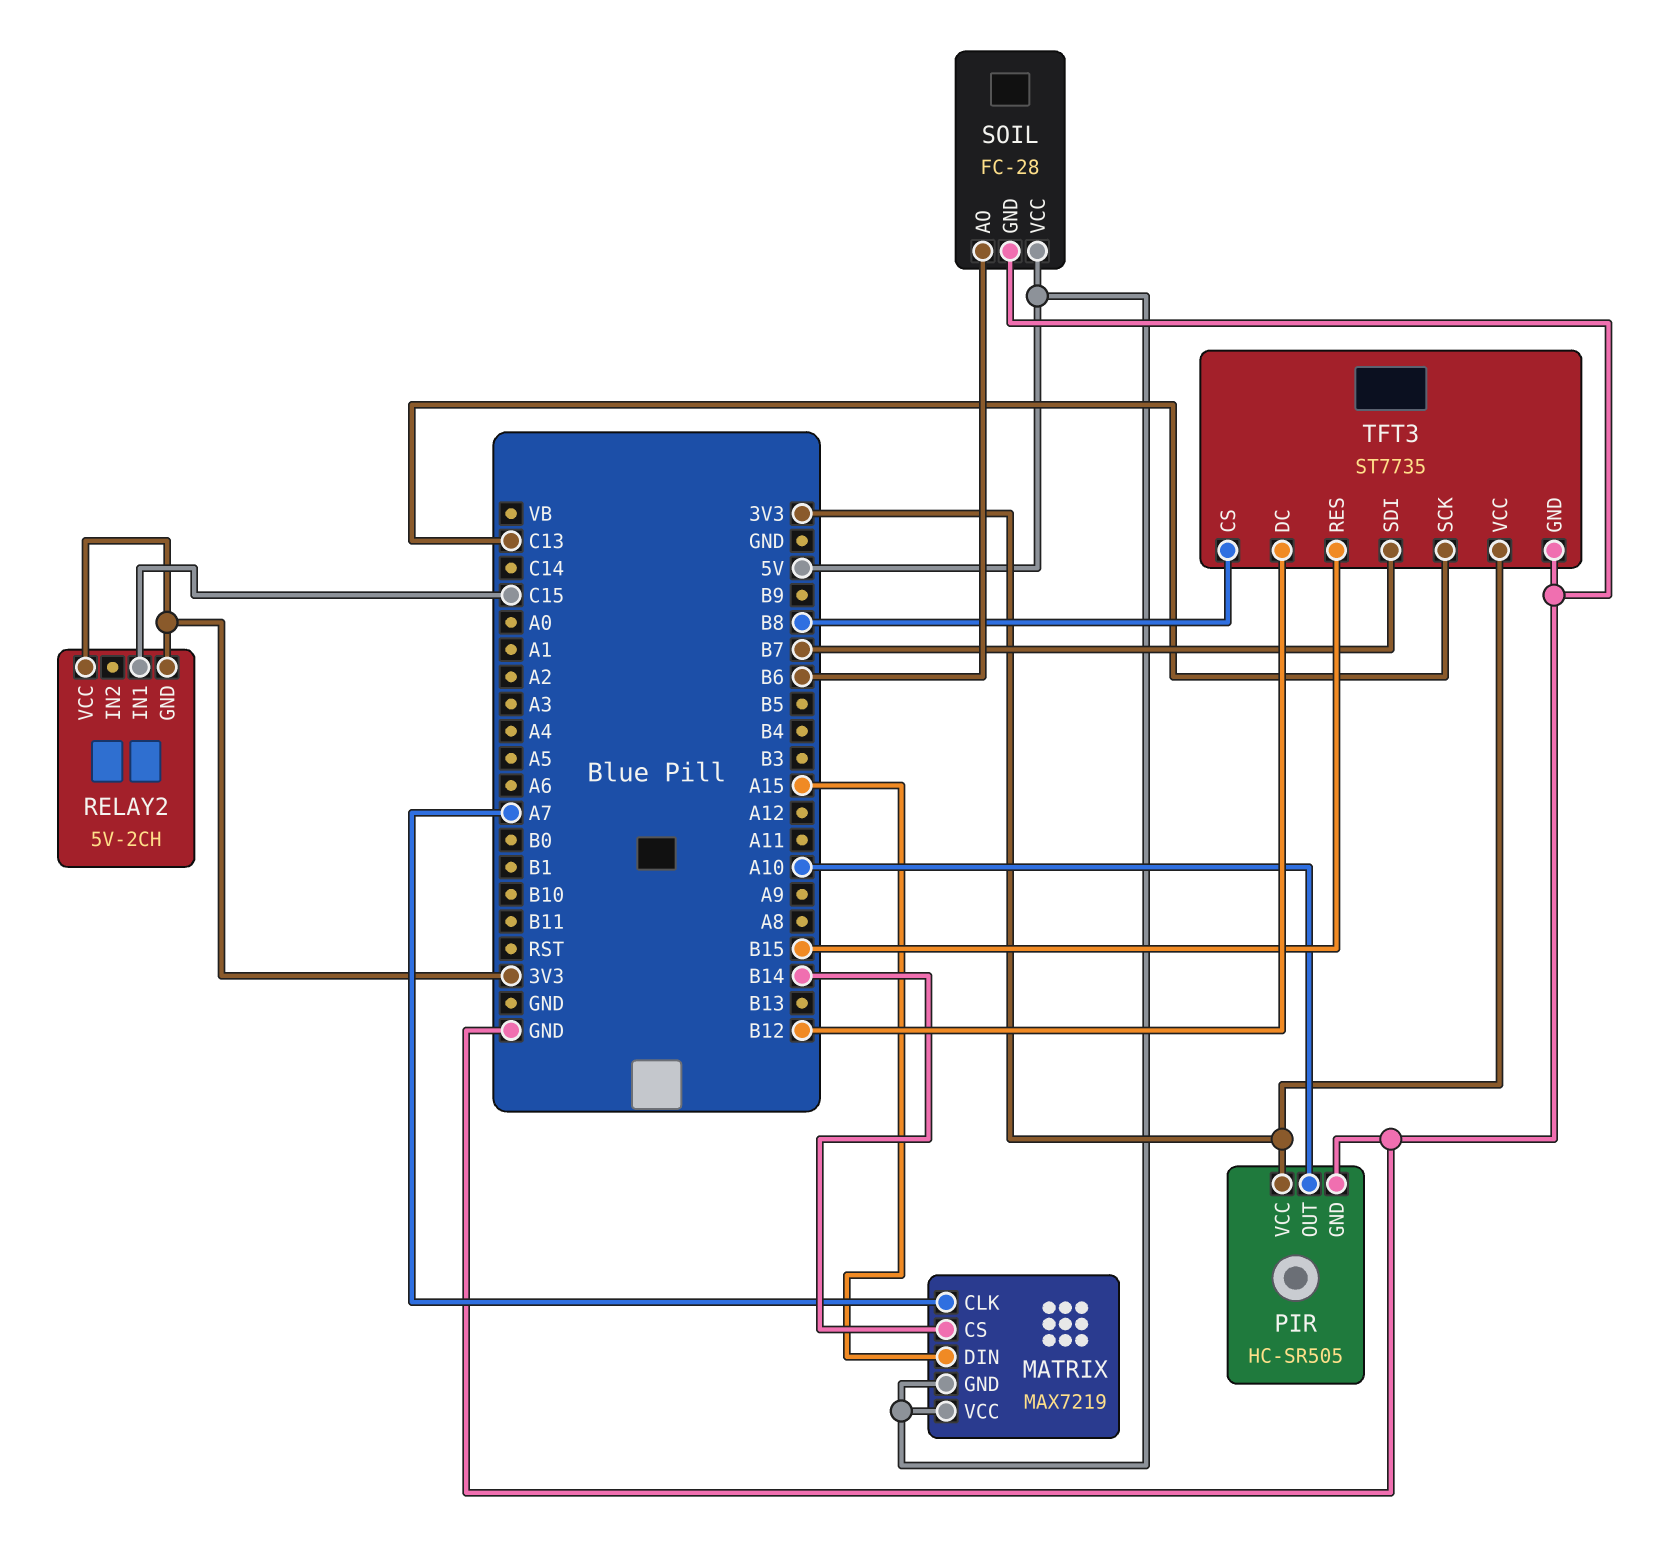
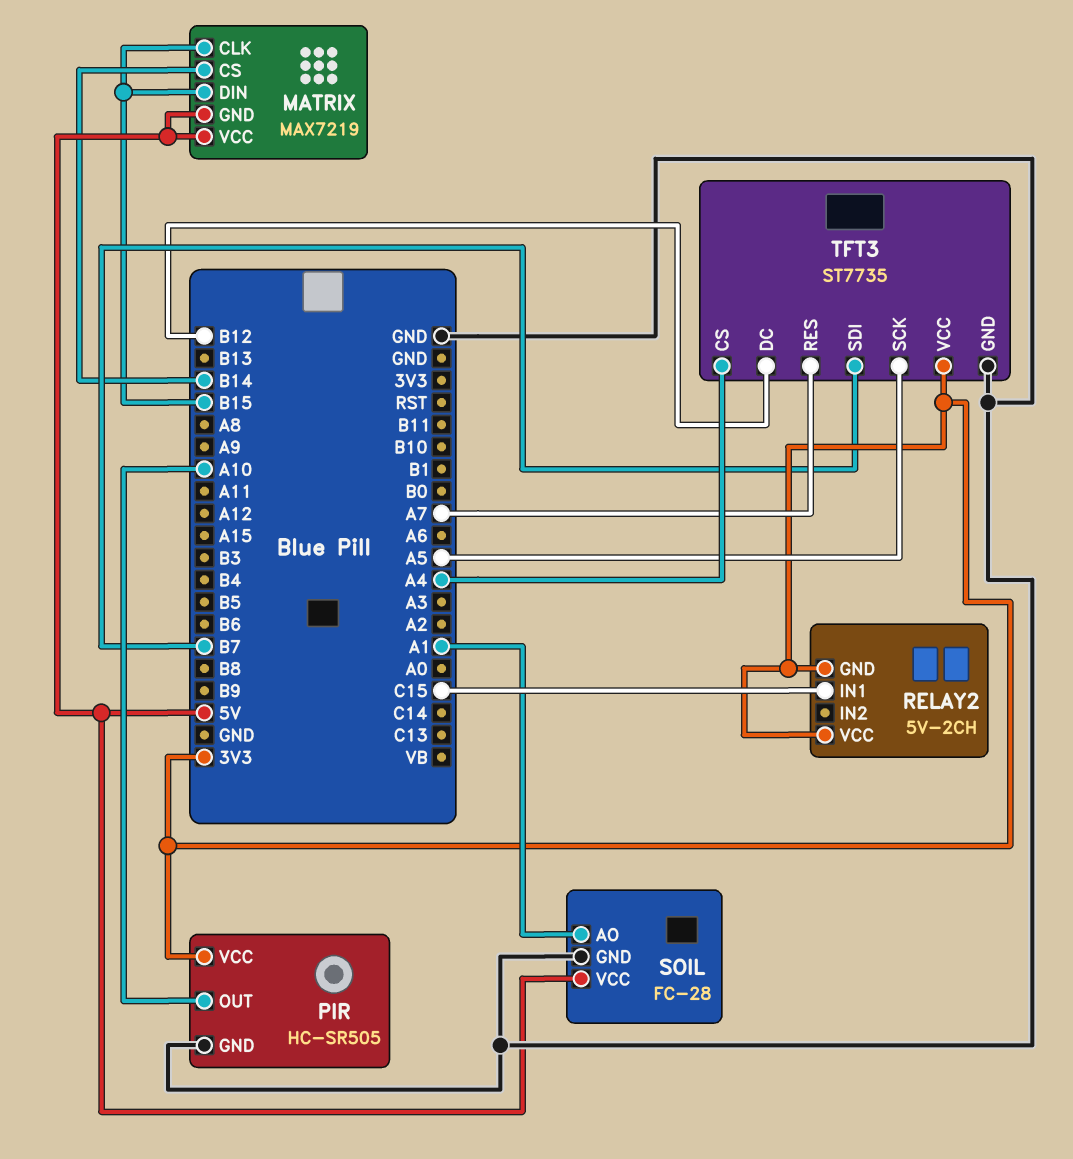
MATRIX pin CLK: A7 -> B15
MATRIX pin DIN: A15 -> B15
SOIL pin AO: B6 -> A1
TFT3 pin CS: B8 -> A4
TFT3 pin RES: B15 -> A7
TFT3 pin SCK: C13 -> A5

